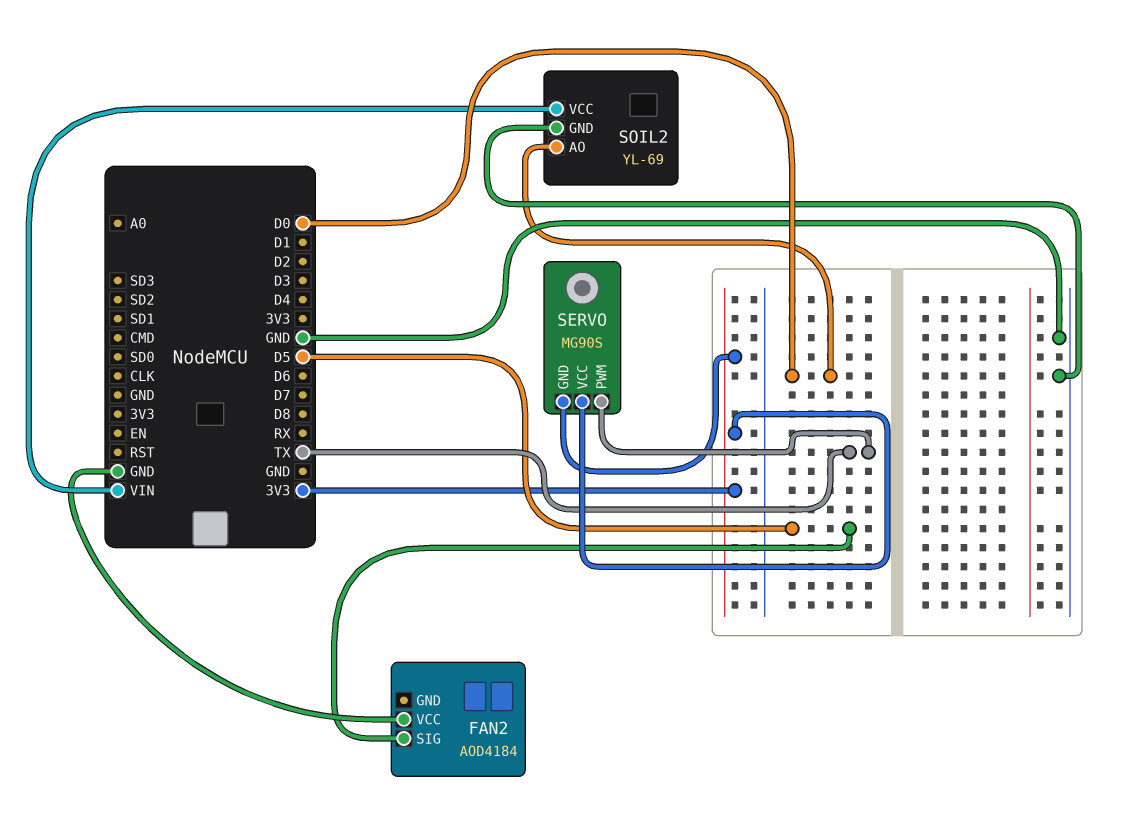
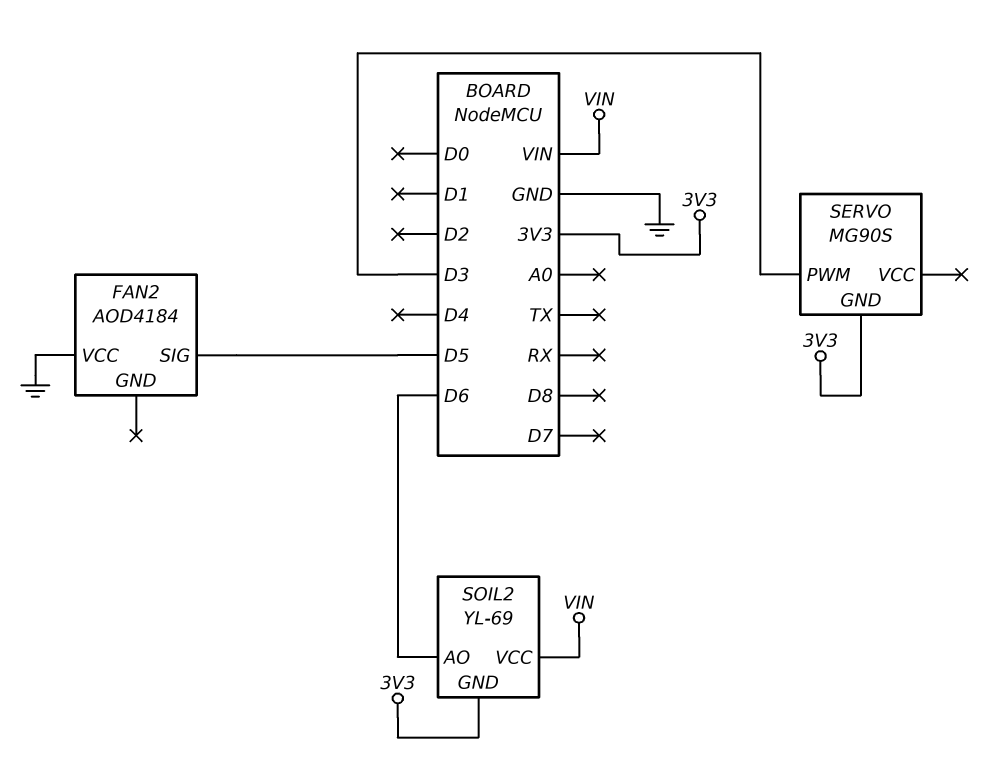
SERVO pin PWM: TX -> D3
SERVO pin VCC: 3V3 -> none
SOIL2 pin AO: D0 -> D6
SOIL2 pin GND: GND -> 3V3

